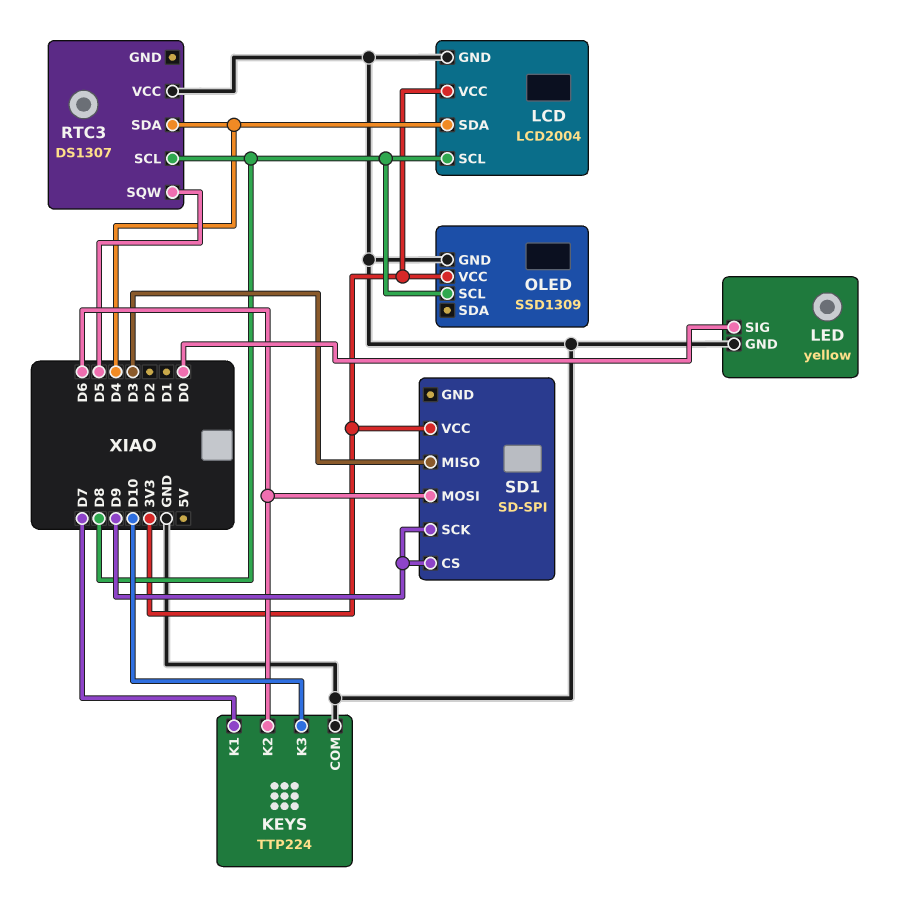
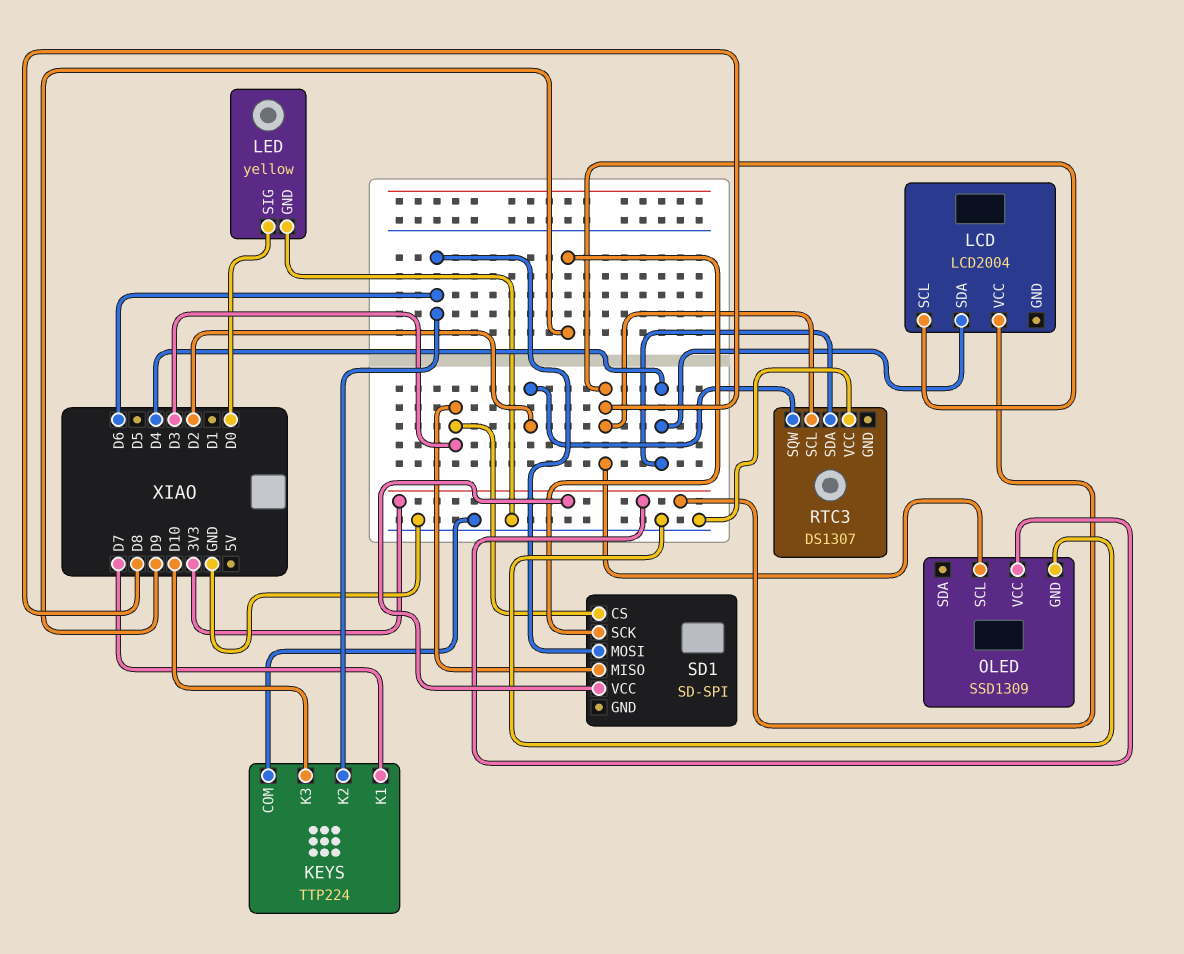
LCD pin GND: GND -> none
RTC3 pin SQW: D5 -> D2
SD1 pin CS: D9 -> D3

